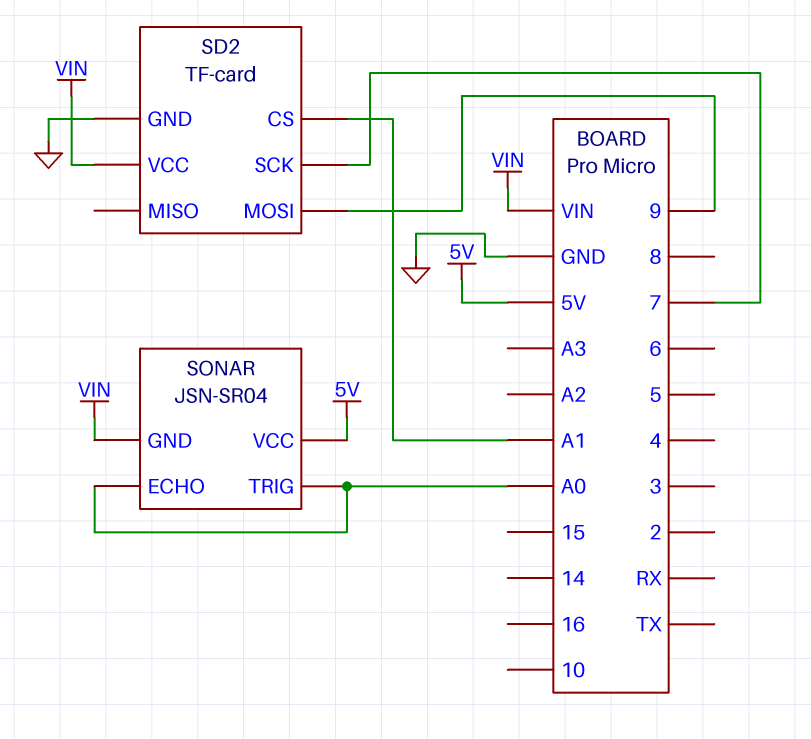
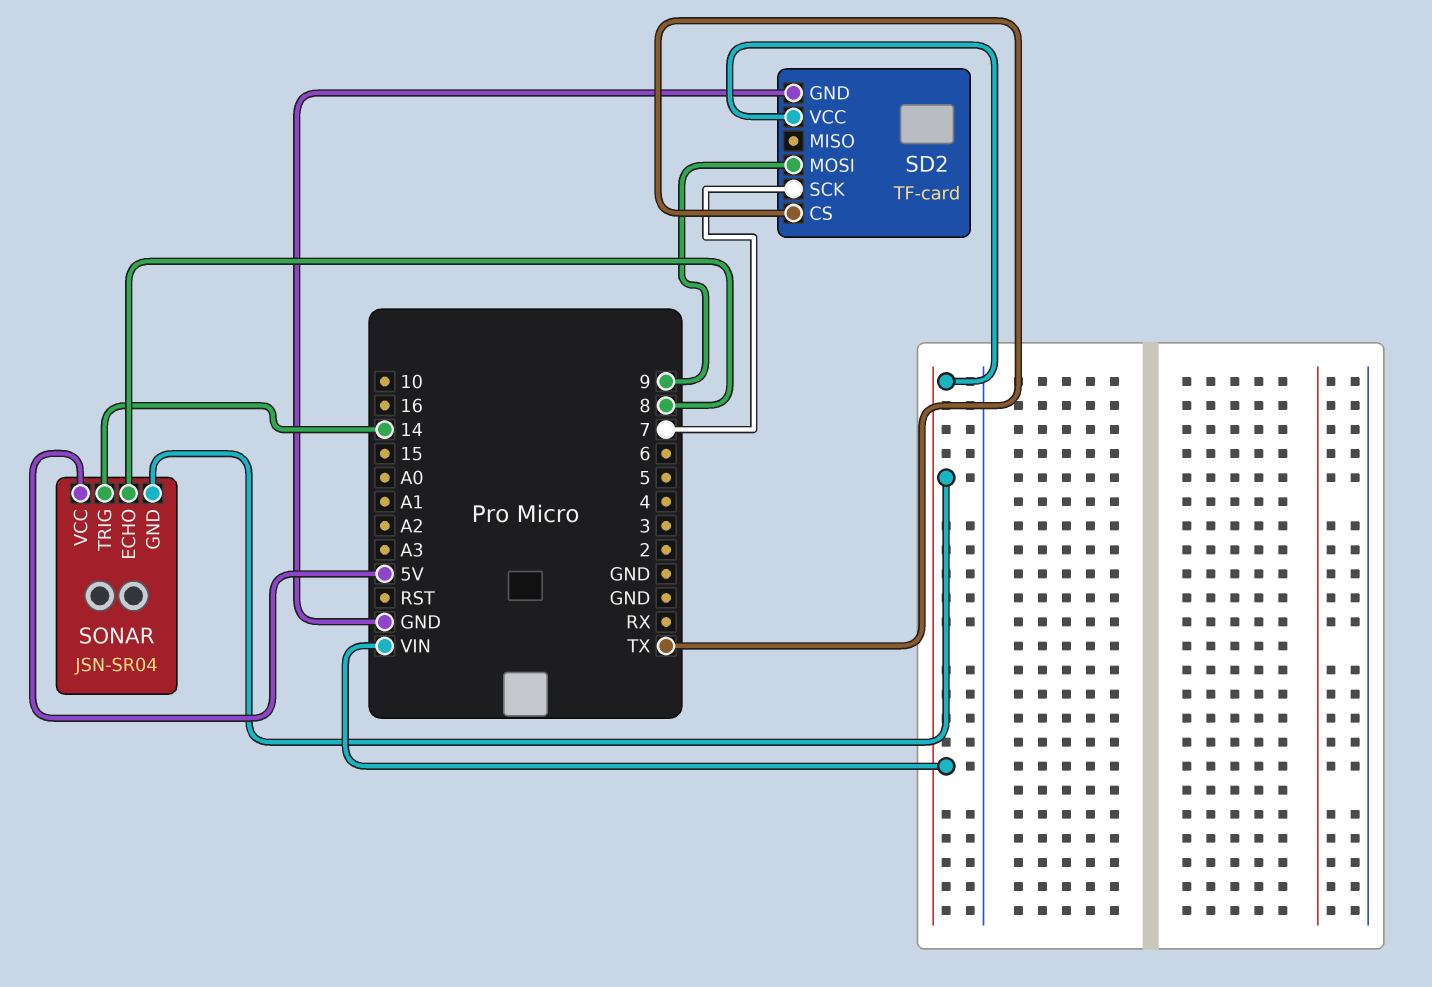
SD2 pin CS: A1 -> TX
SONAR pin ECHO: A0 -> 8
SONAR pin TRIG: A0 -> 14

